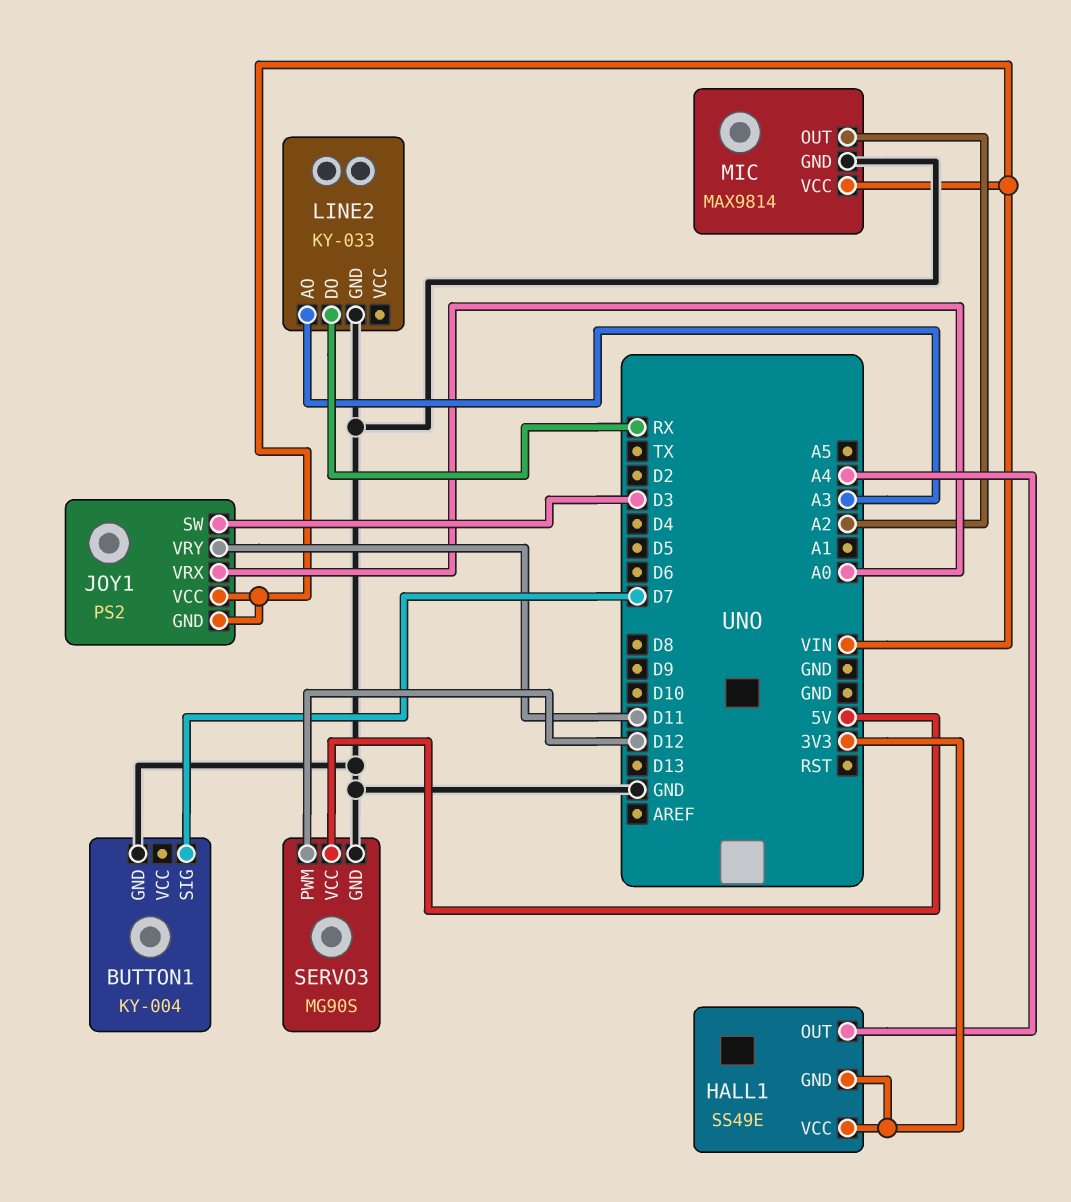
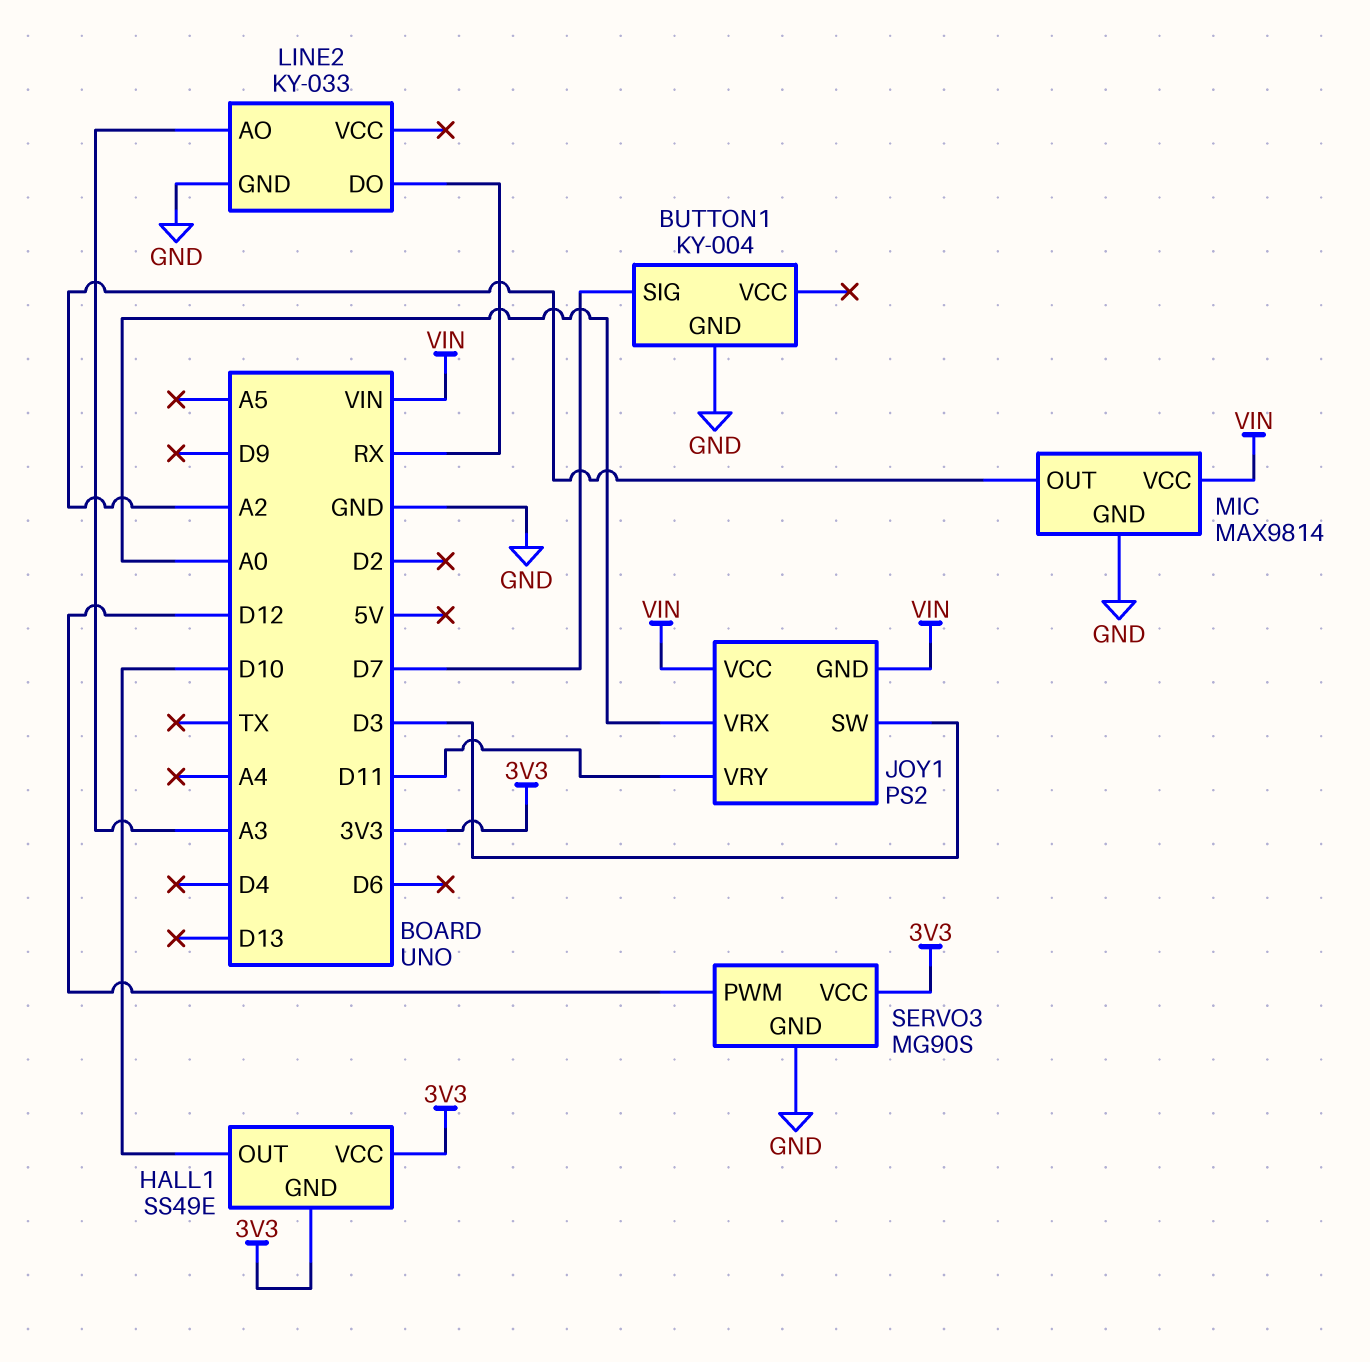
HALL1 pin OUT: A4 -> D10
SERVO3 pin VCC: 5V -> 3V3

